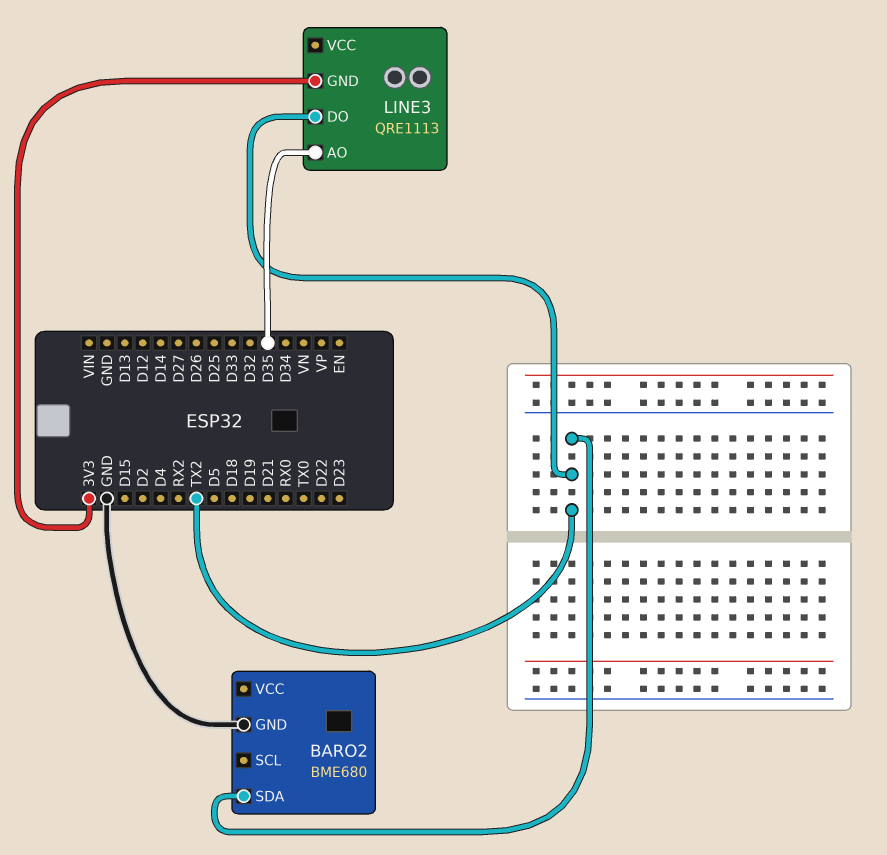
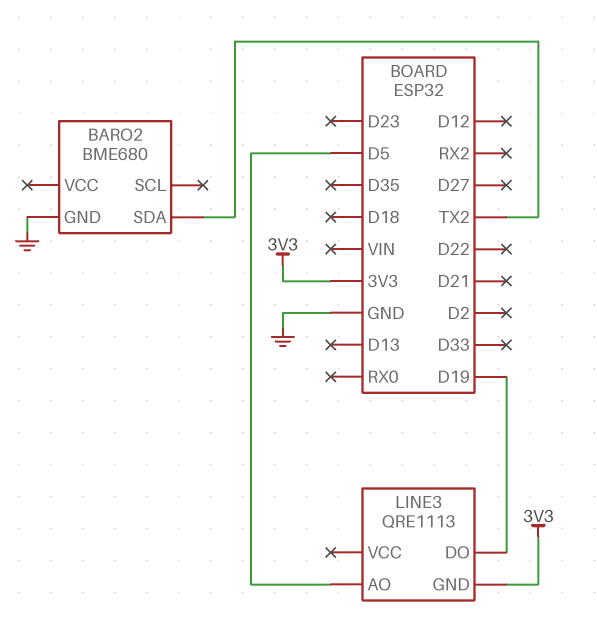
LINE3 pin AO: D35 -> D5
LINE3 pin DO: TX2 -> D19

